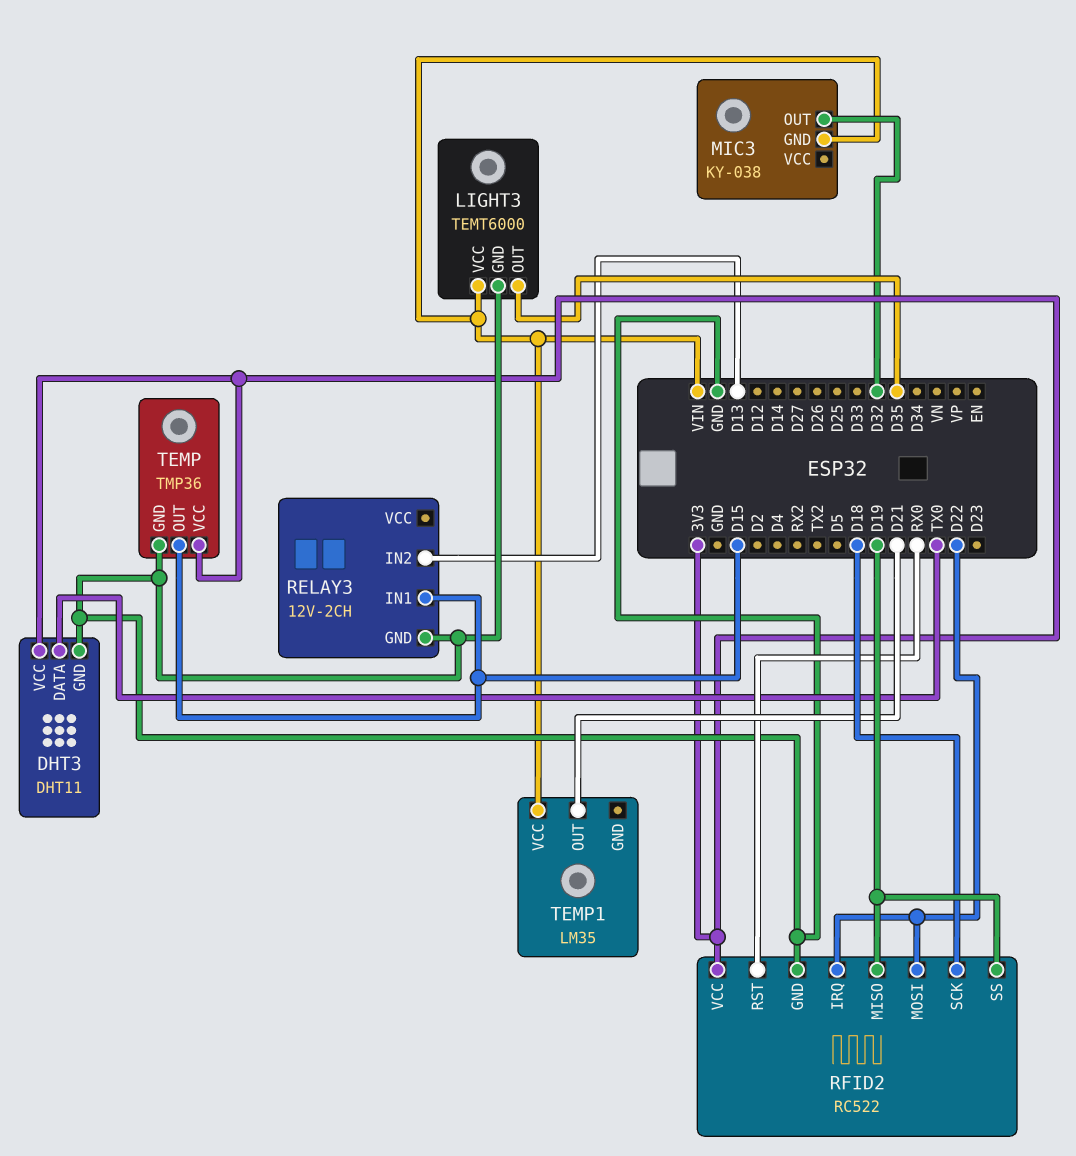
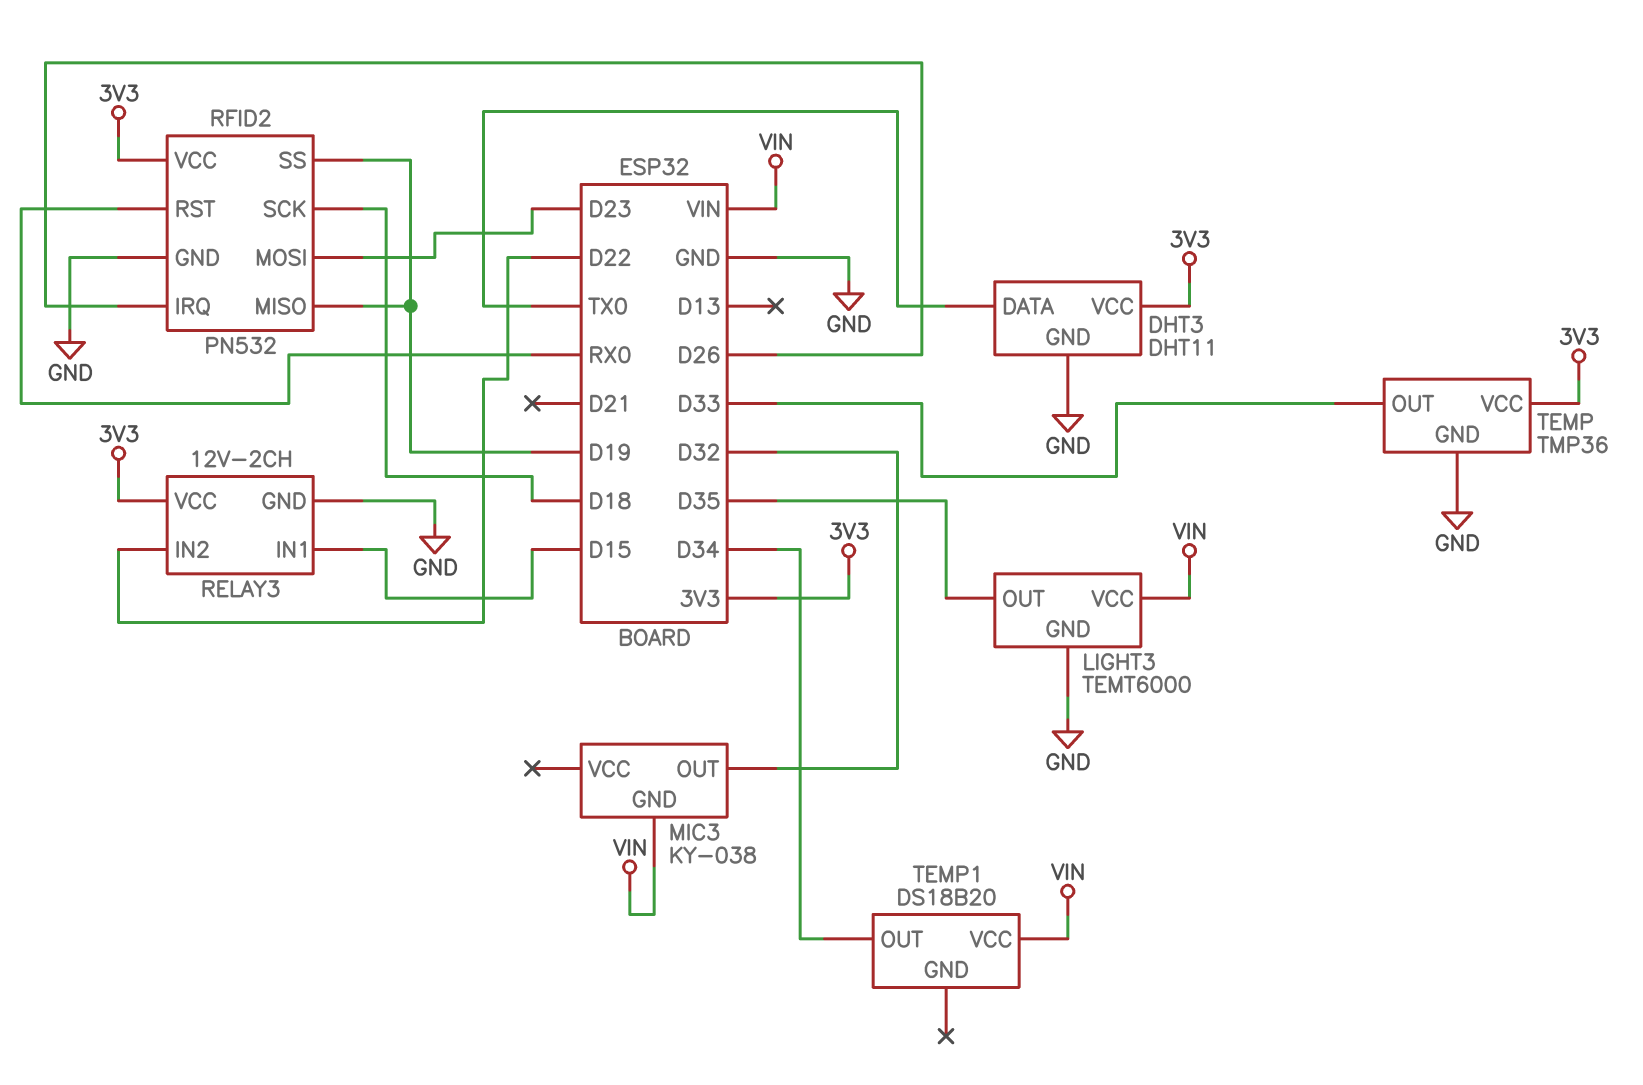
RELAY3 pin IN2: D13 -> D22
RELAY3 pin VCC: none -> 3V3
RFID2: RC522 -> PN532
RFID2 pin IRQ: D22 -> D26
RFID2 pin MOSI: D22 -> D23
TEMP pin OUT: D15 -> D33
TEMP1: LM35 -> DS18B20
TEMP1 pin OUT: D21 -> D34

